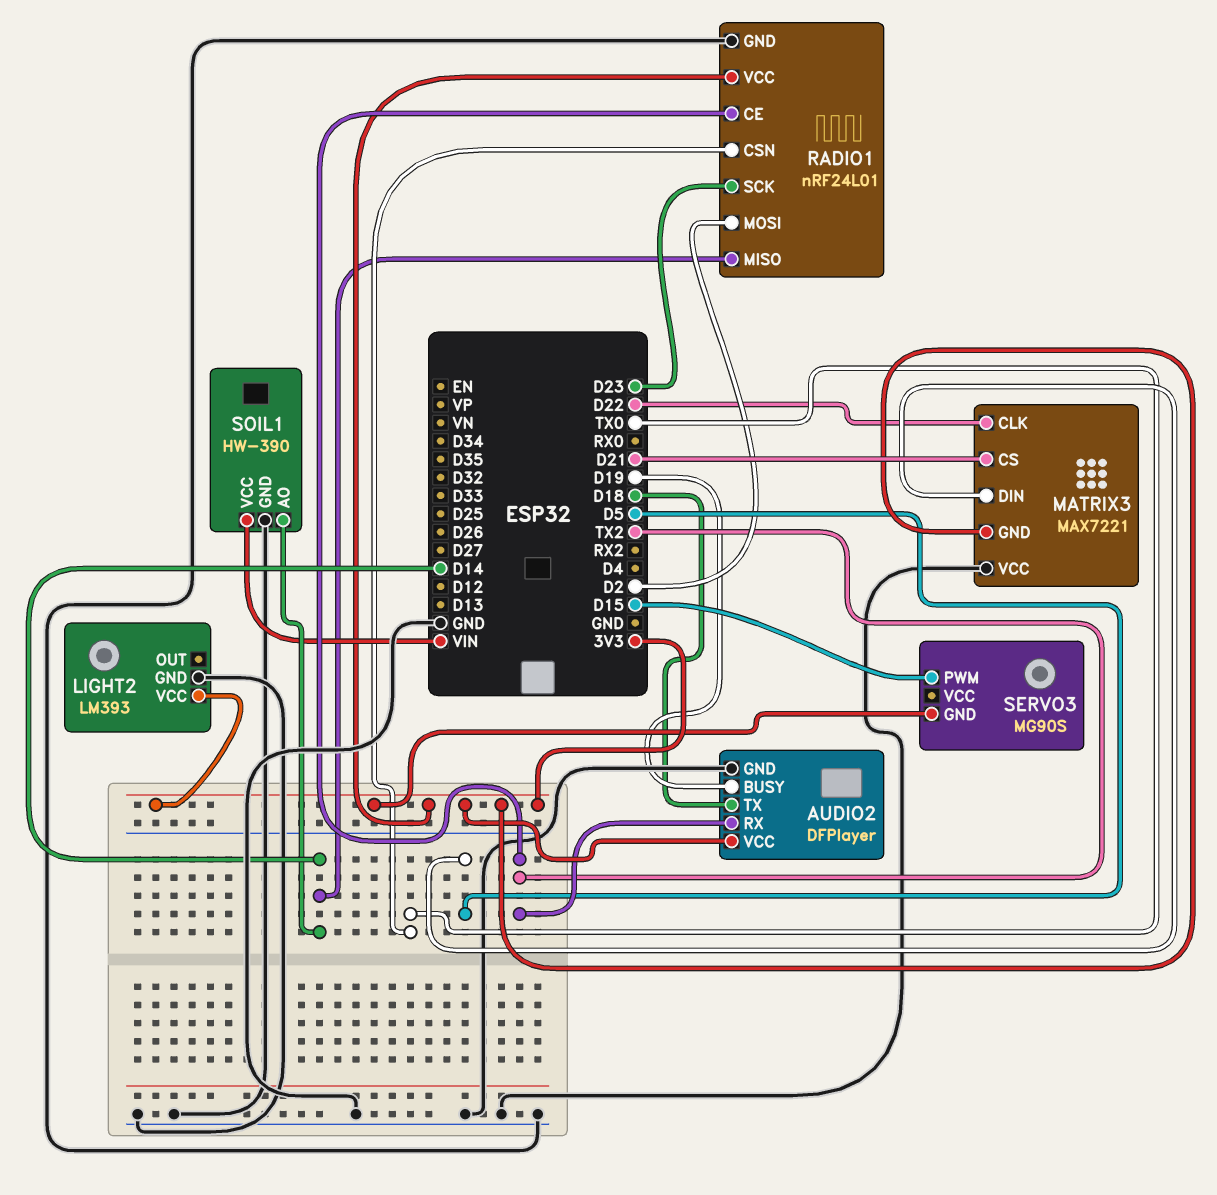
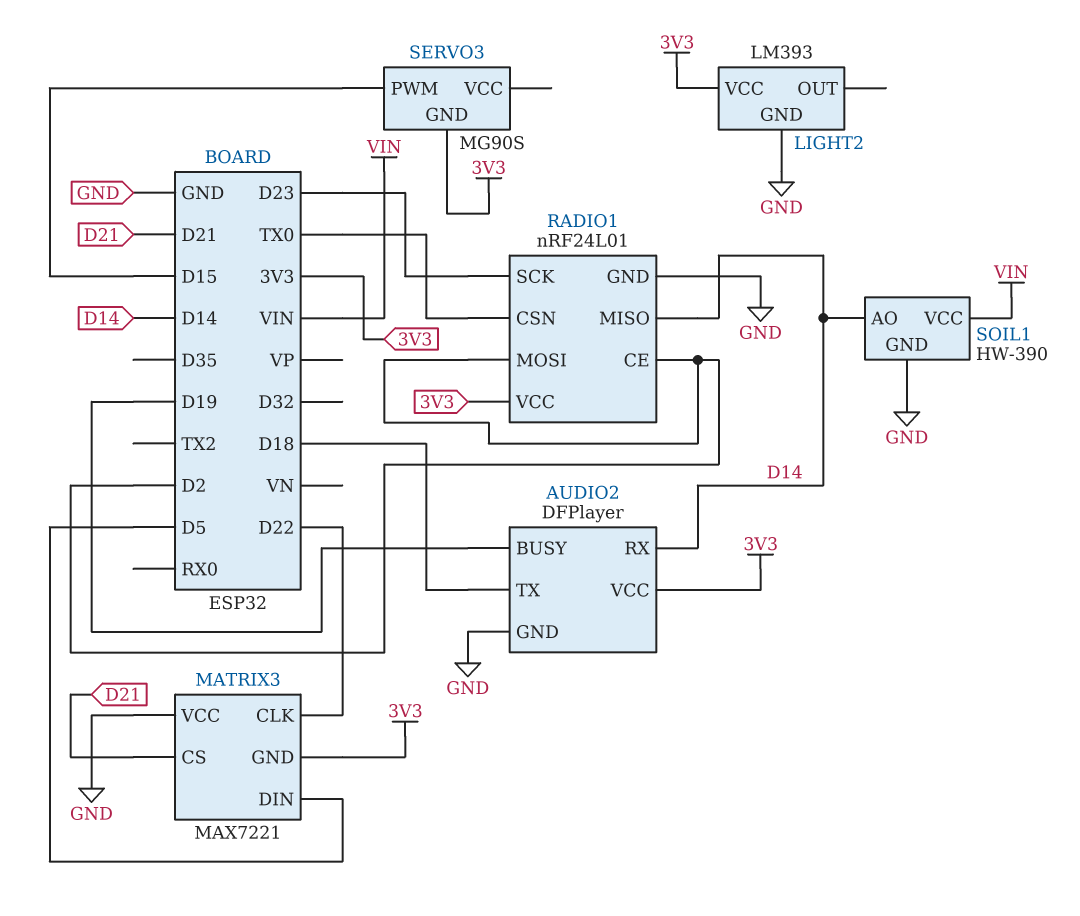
AUDIO2 pin RX: TX2 -> D14
RADIO1 pin CE: TX2 -> D2

